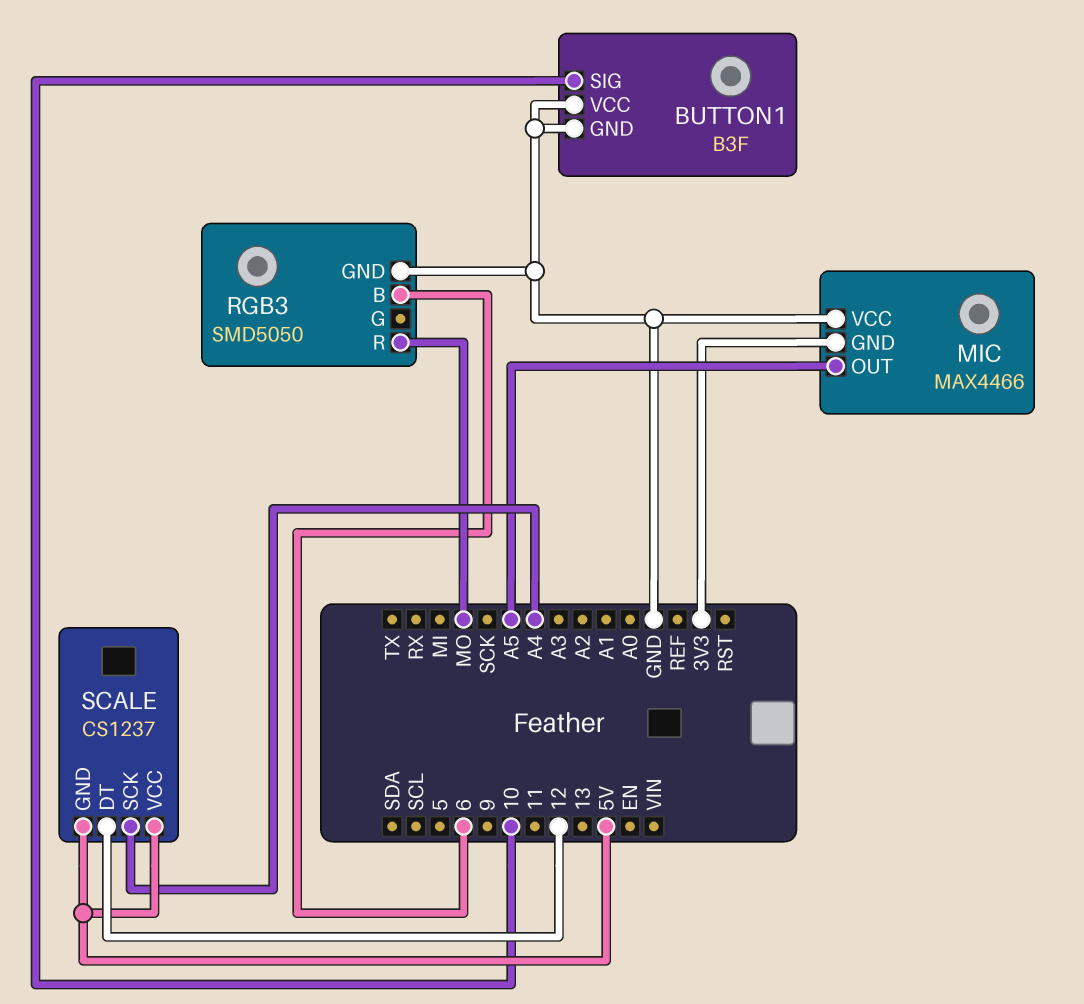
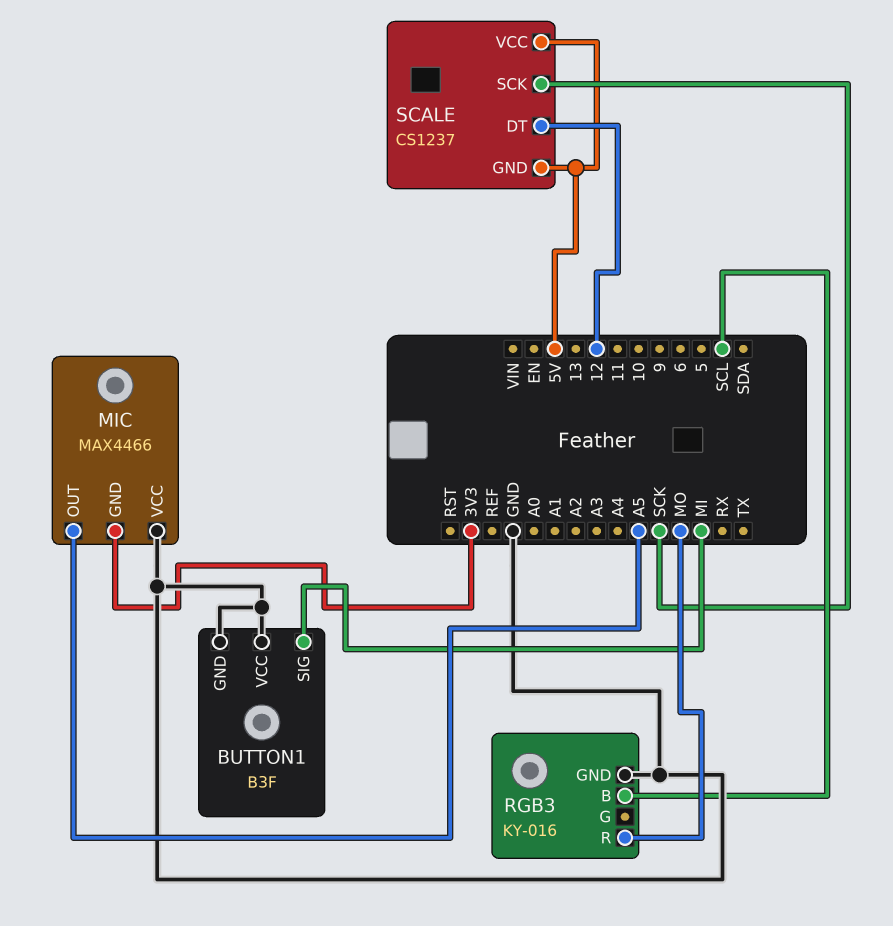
BUTTON1 pin SIG: 10 -> MI
RGB3: SMD5050 -> KY-016
RGB3 pin B: 6 -> SCL
SCALE pin SCK: A4 -> SCK

